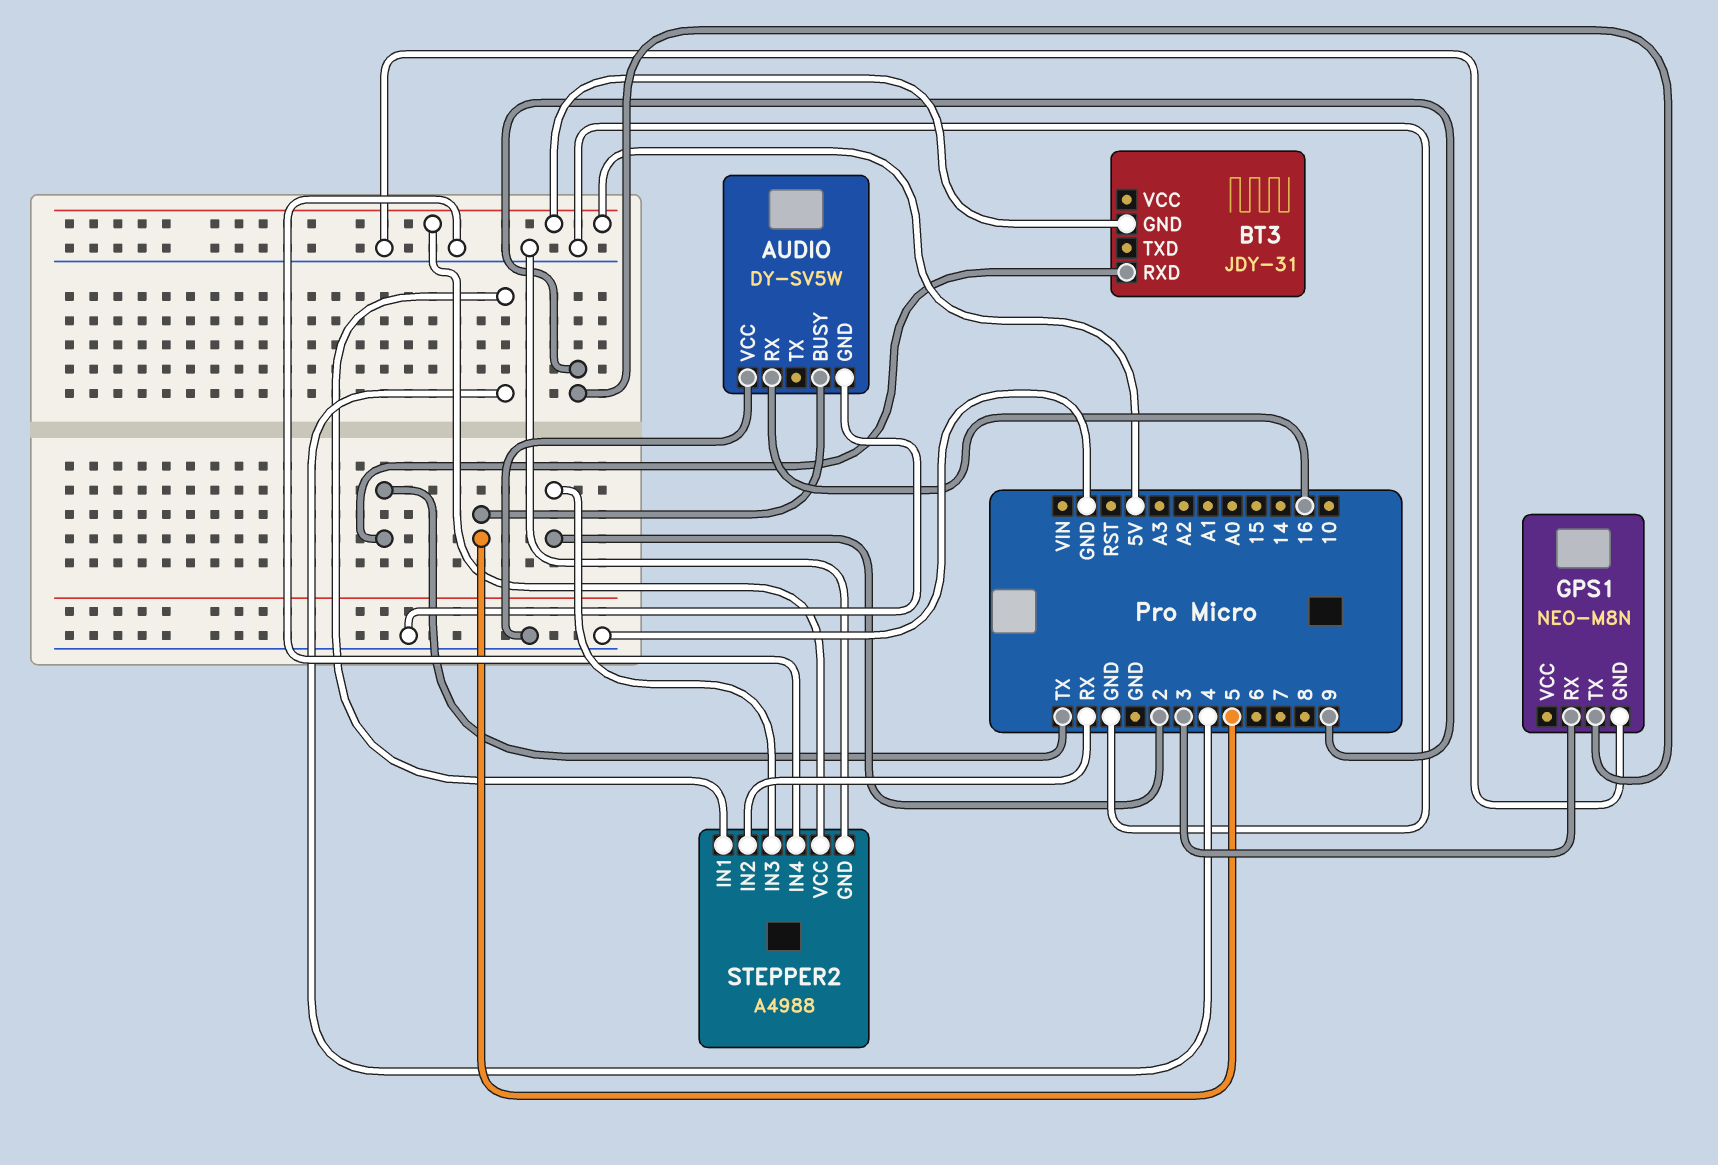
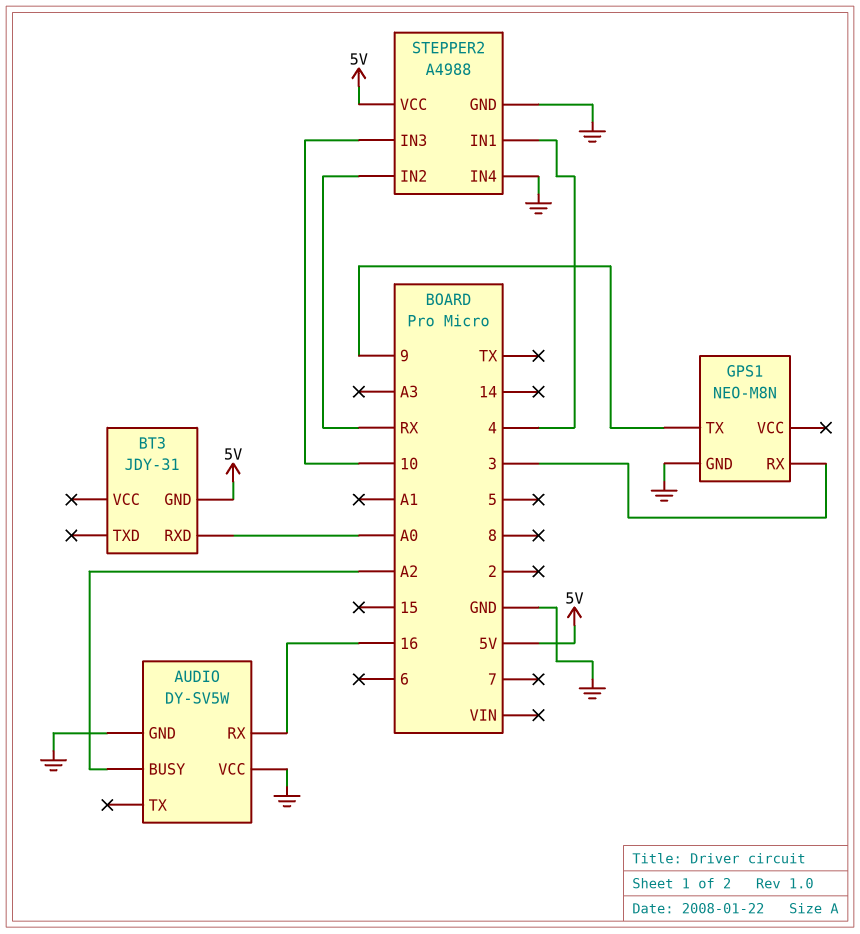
AUDIO pin BUSY: 5 -> A2
BT3 pin RXD: TX -> A0
STEPPER2 pin IN3: 2 -> 10

